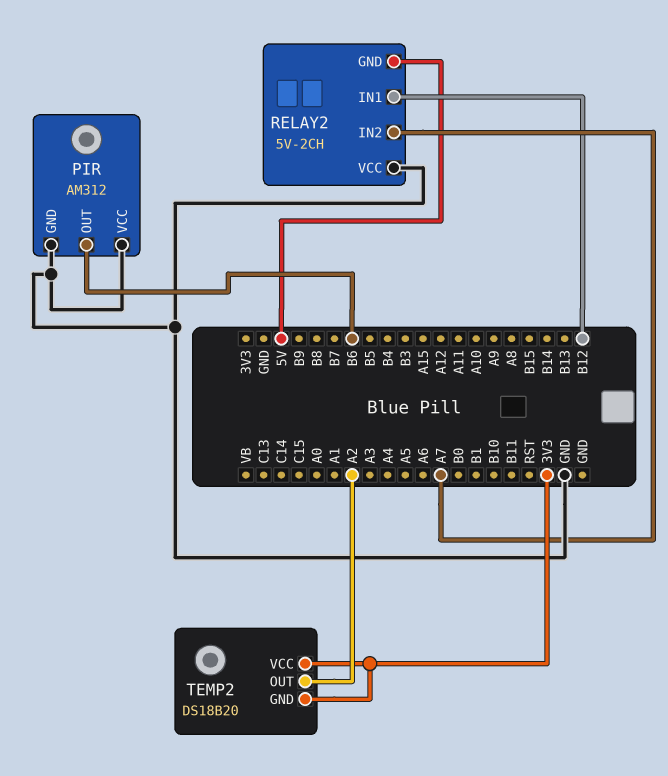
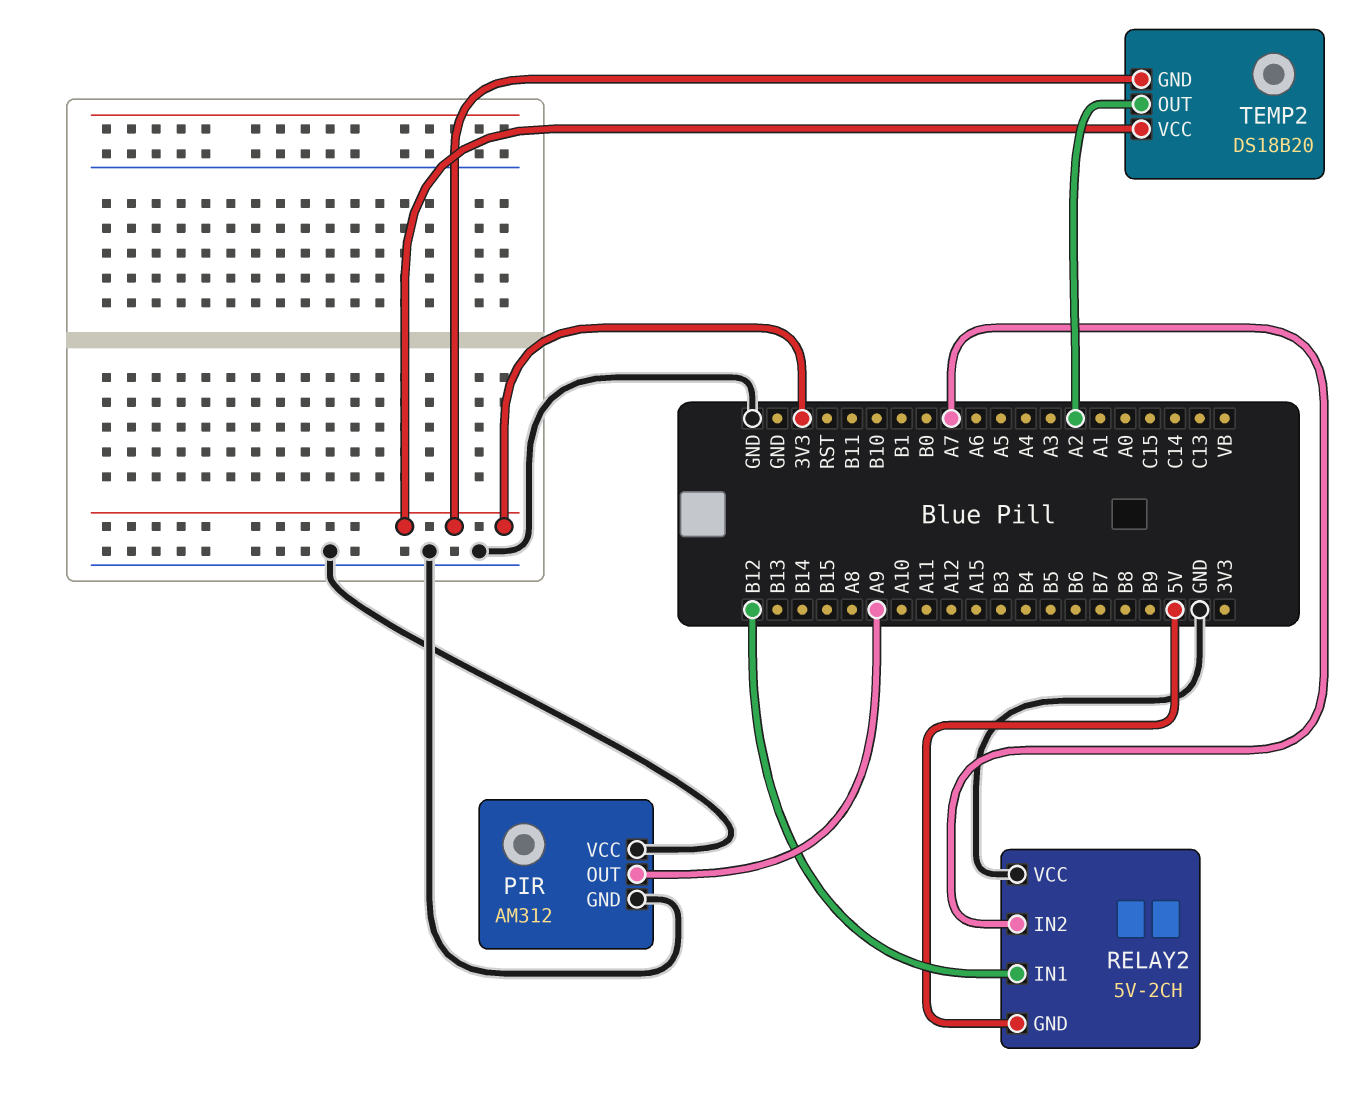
PIR pin OUT: B6 -> A9

